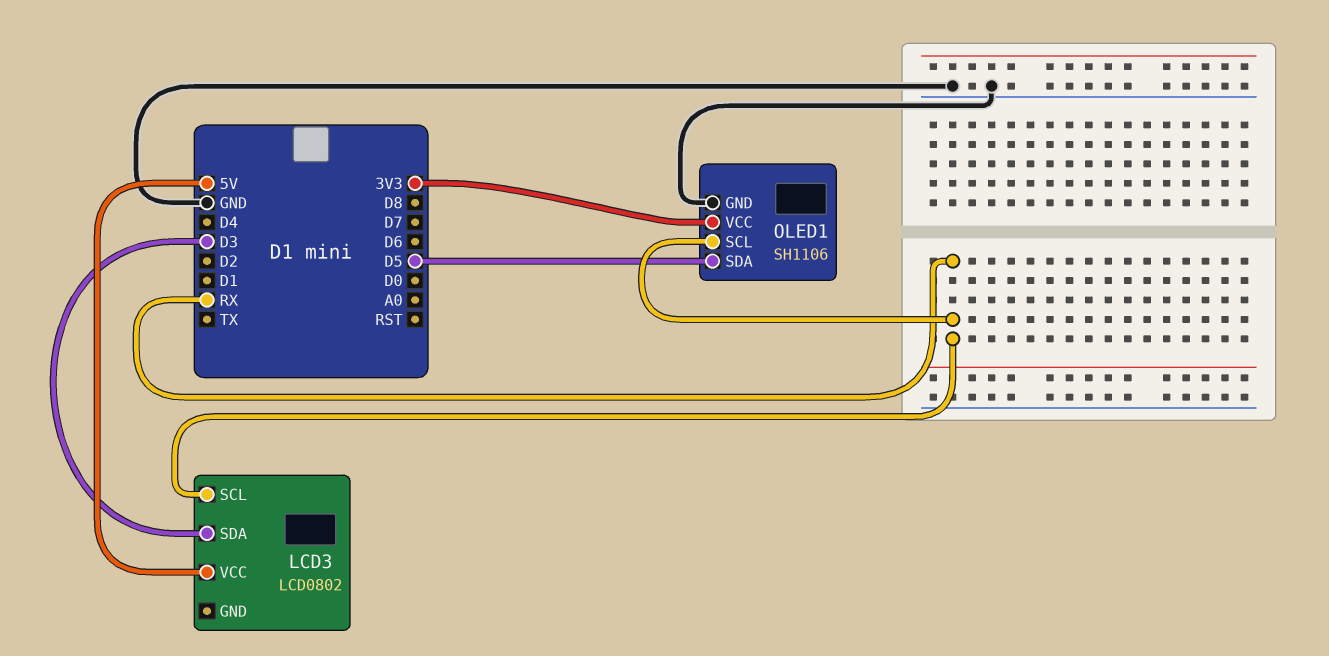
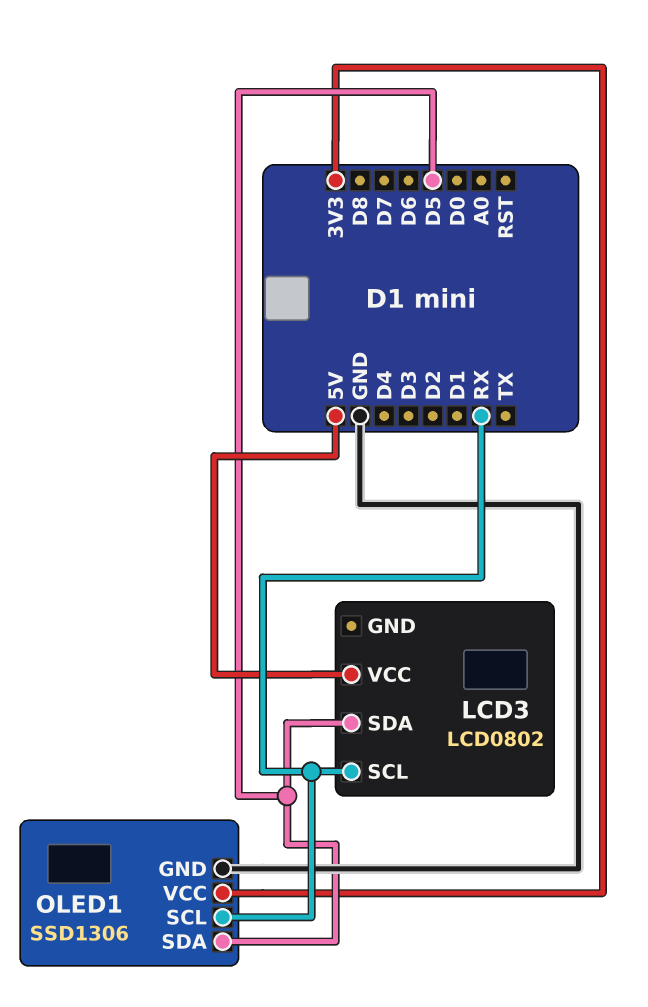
LCD3 pin SDA: D3 -> D5
OLED1: SH1106 -> SSD1306

